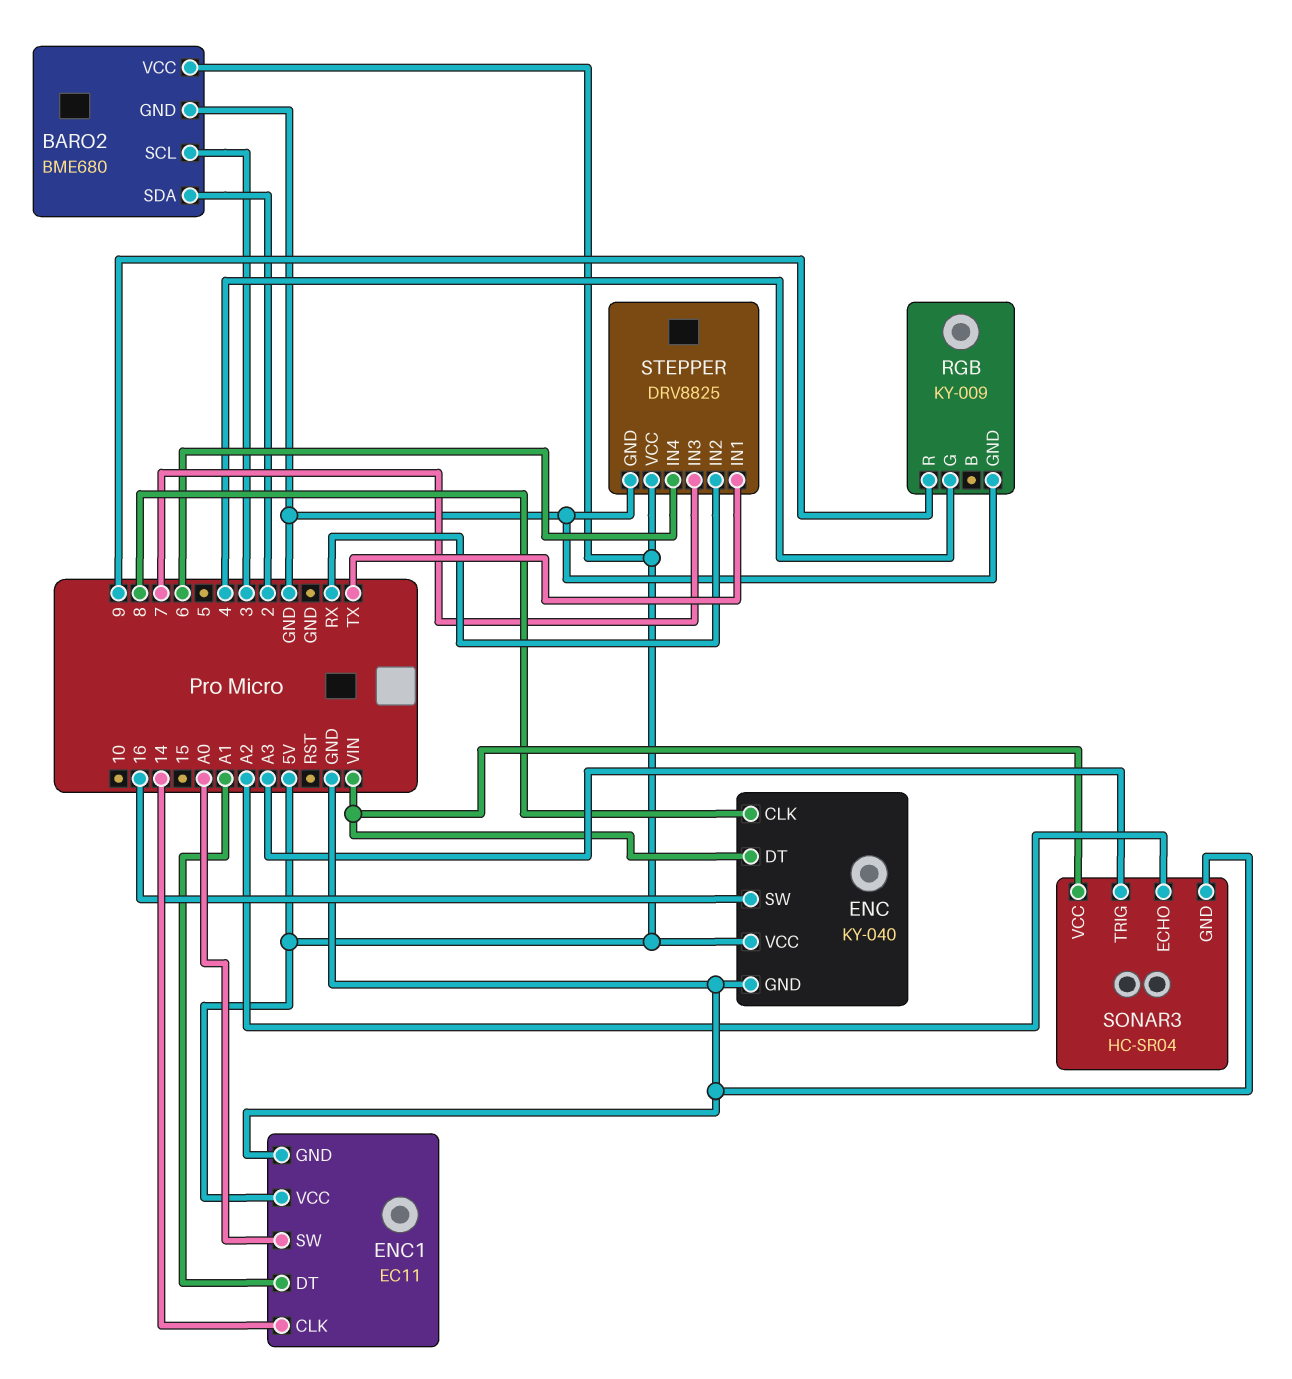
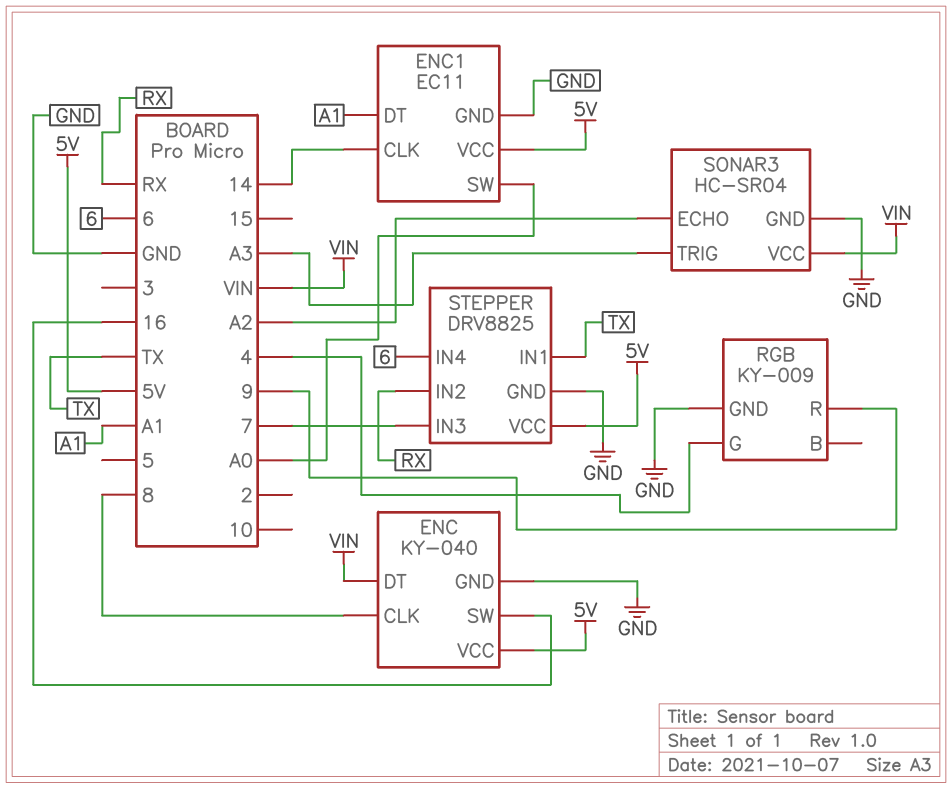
BARO2: BME680 -> none
BARO2 pin GND: GND -> none
BARO2 pin SCL: 3 -> none
BARO2 pin SDA: 2 -> none
BARO2 pin VCC: 5V -> none

